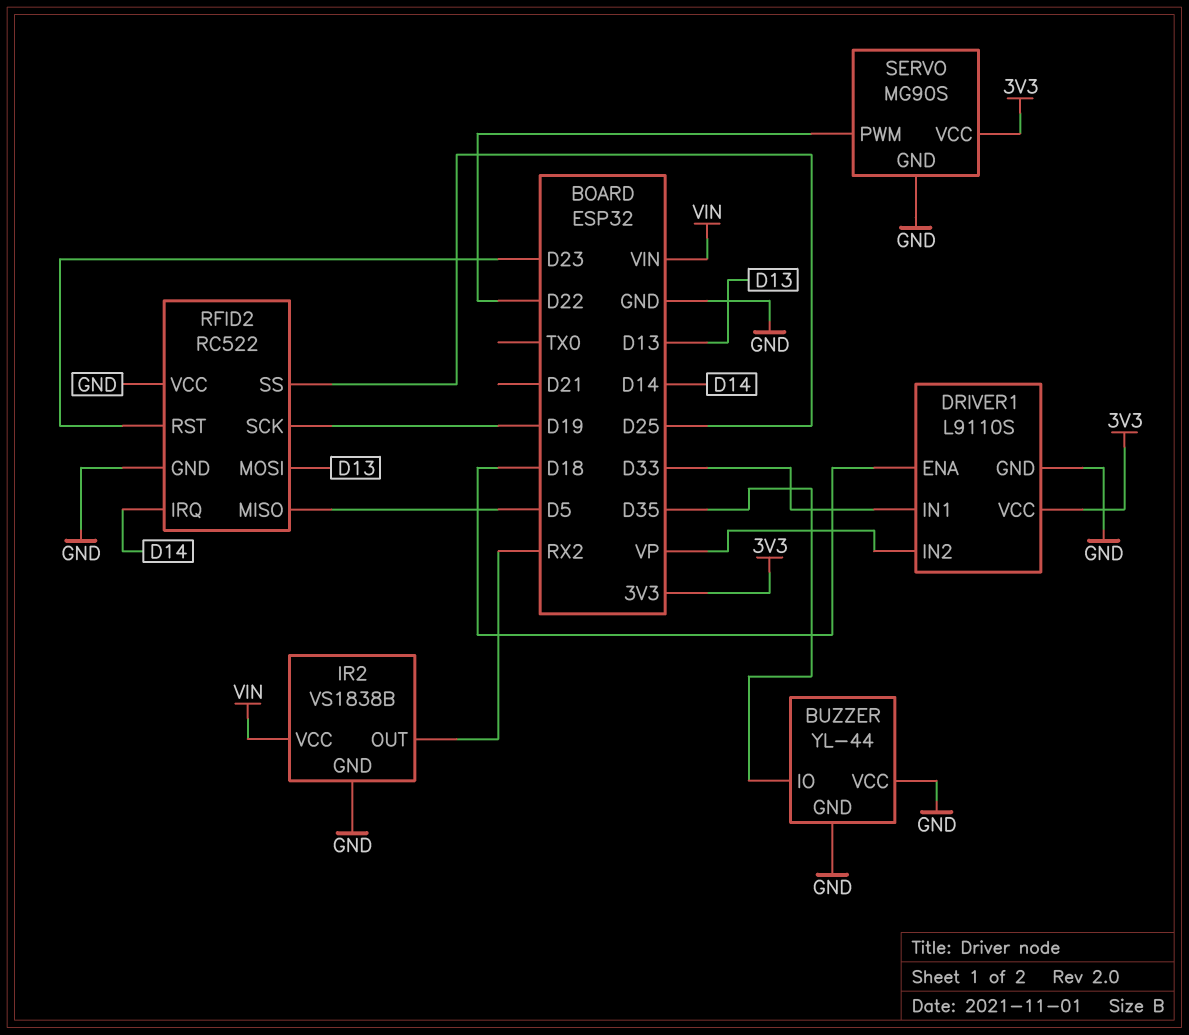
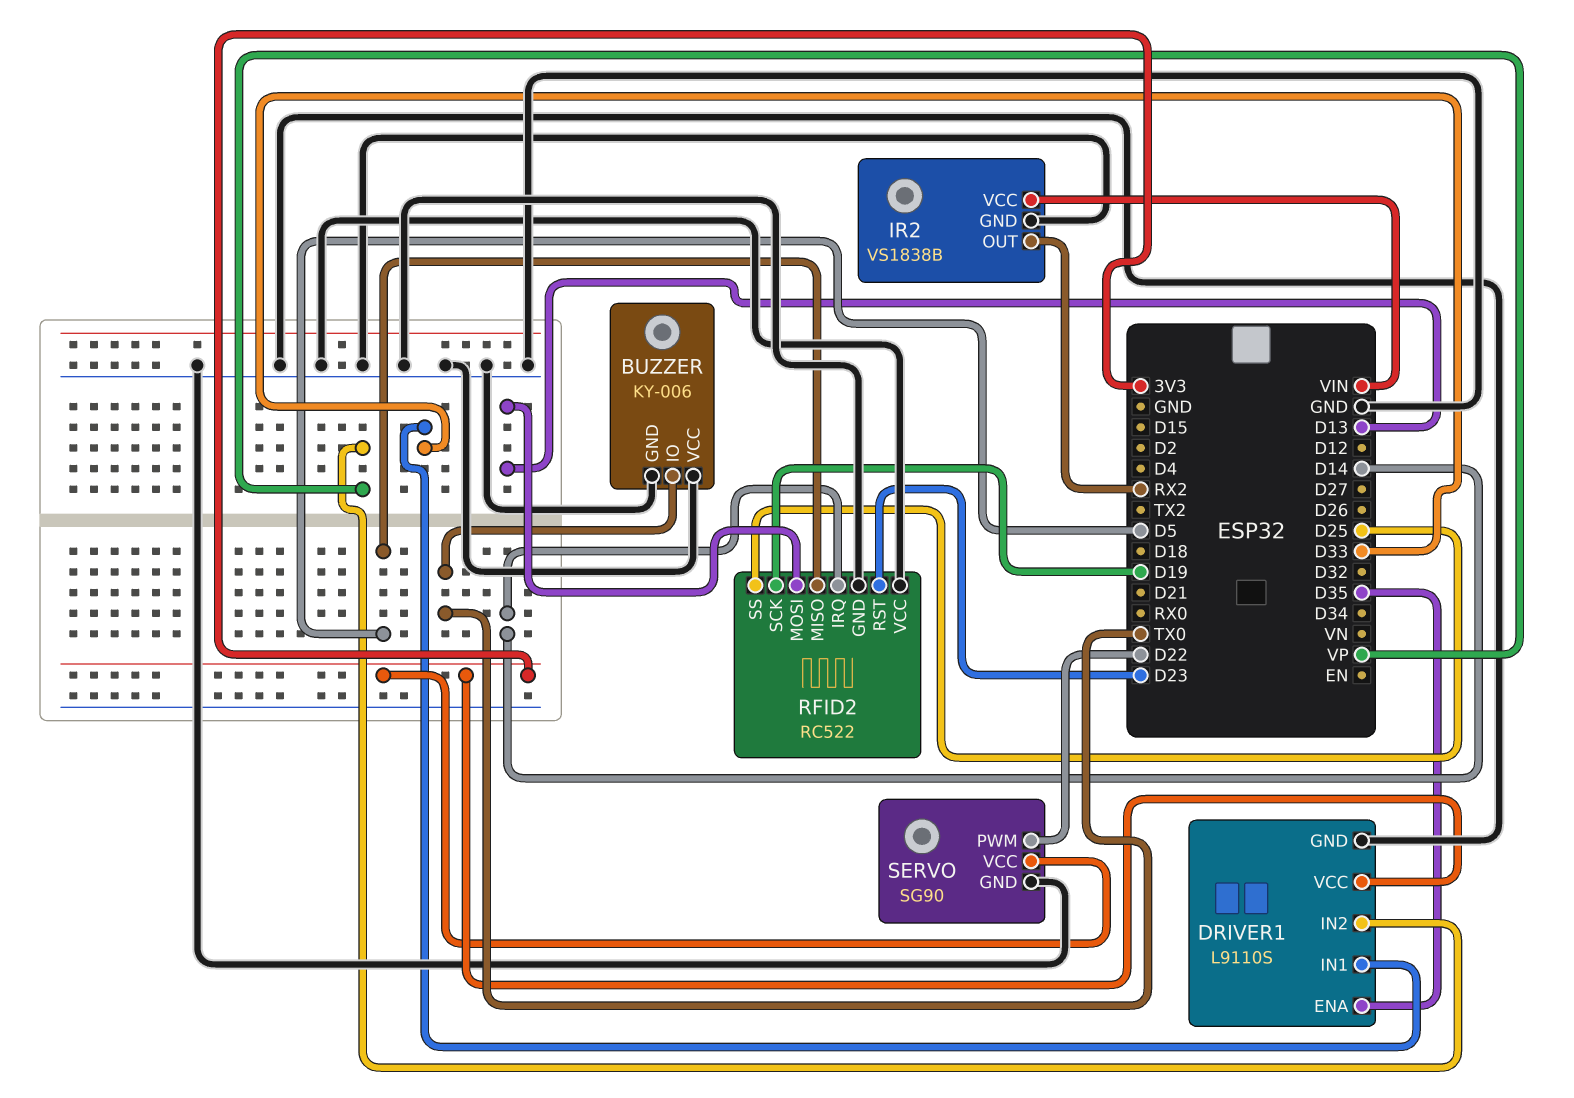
BUZZER: YL-44 -> KY-006
BUZZER pin IO: D35 -> TX0
DRIVER1 pin ENA: D18 -> D35
SERVO: MG90S -> SG90

